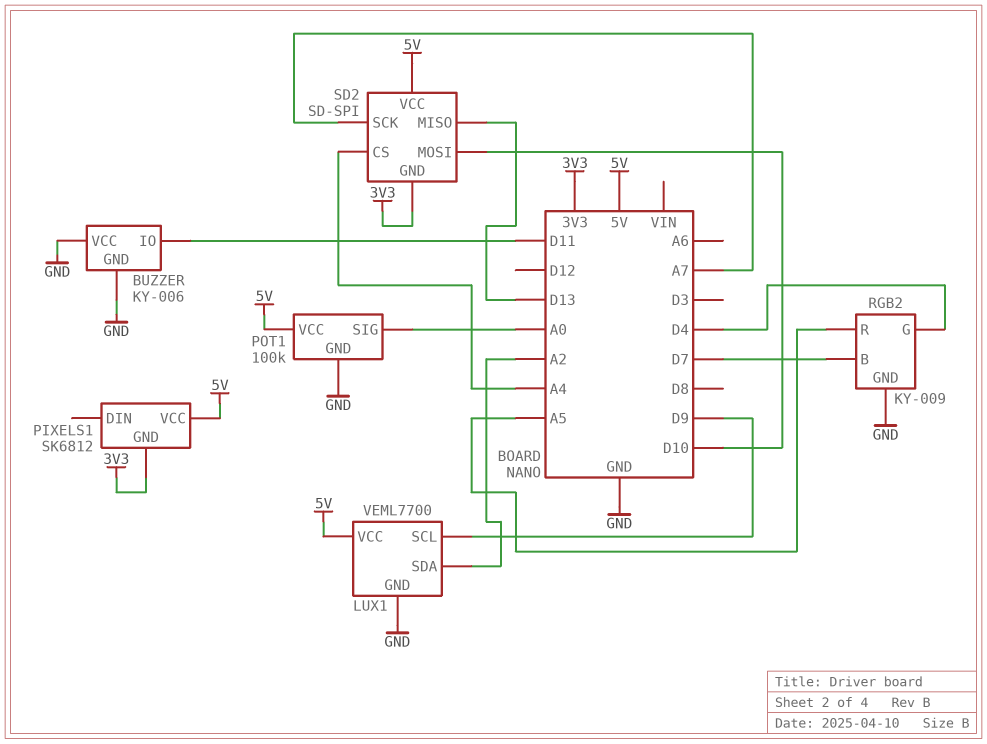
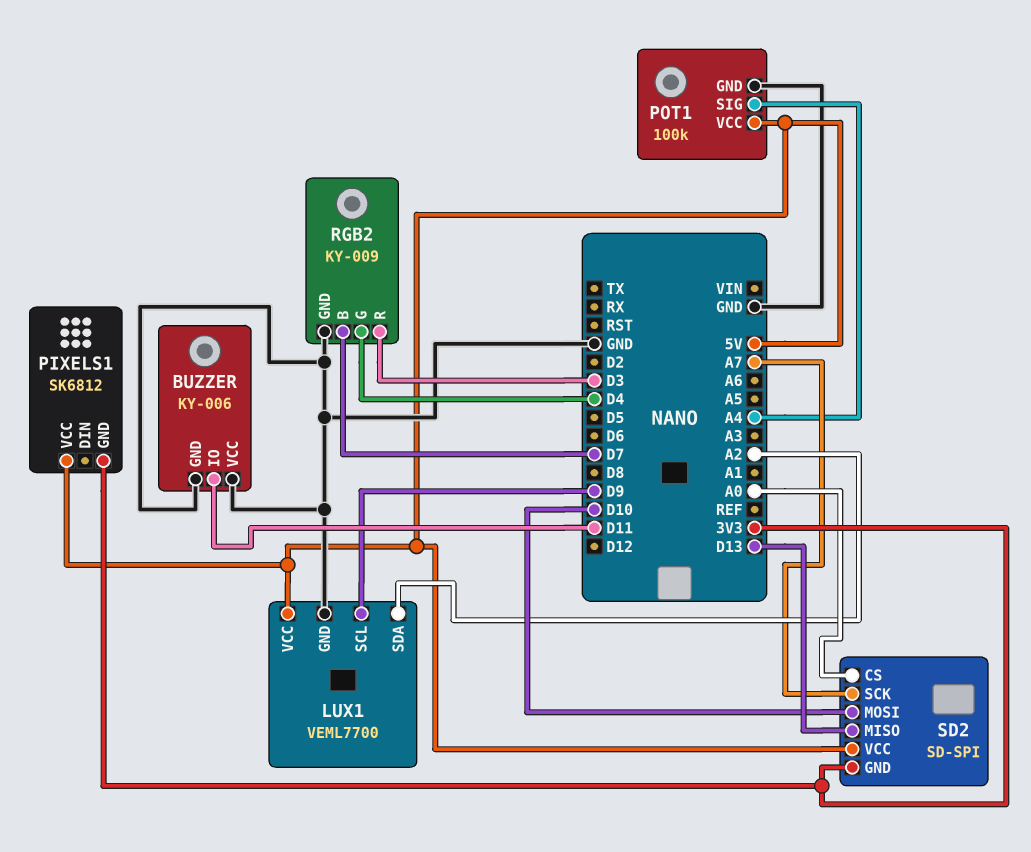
POT1 pin SIG: A0 -> A4
RGB2 pin R: A5 -> D3
SD2 pin CS: A4 -> A0

